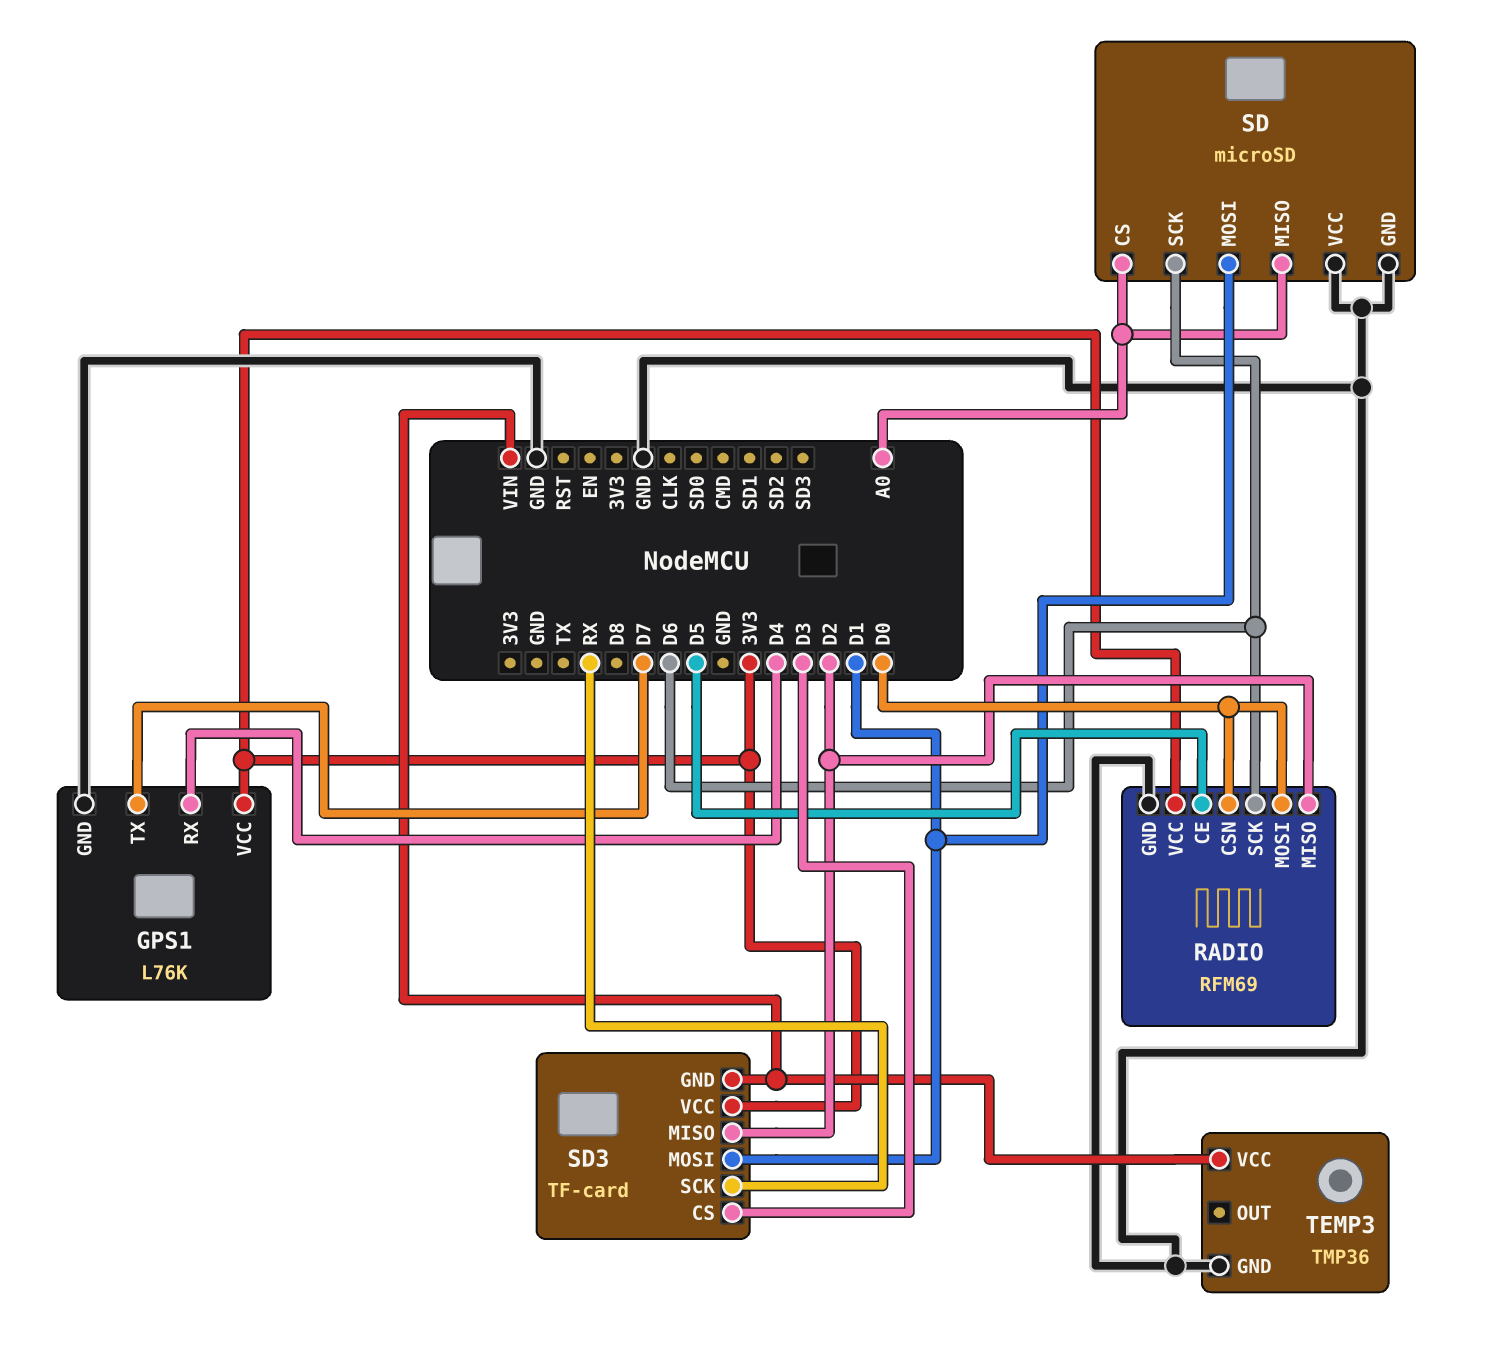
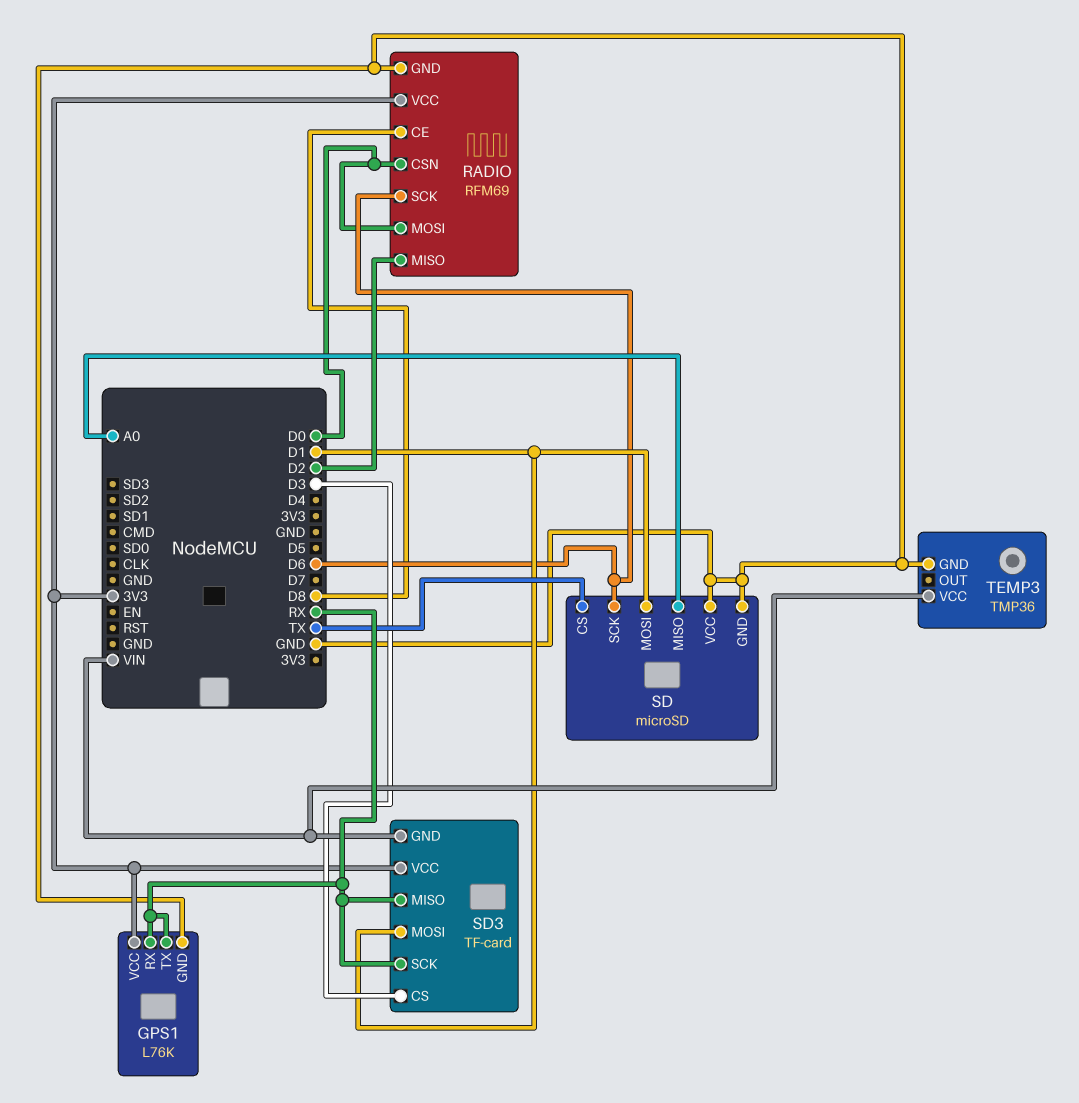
GPS1 pin RX: D4 -> RX
GPS1 pin TX: D7 -> RX
RADIO pin CE: D5 -> D8
SD pin CS: A0 -> TX
SD3 pin MISO: D2 -> RX

